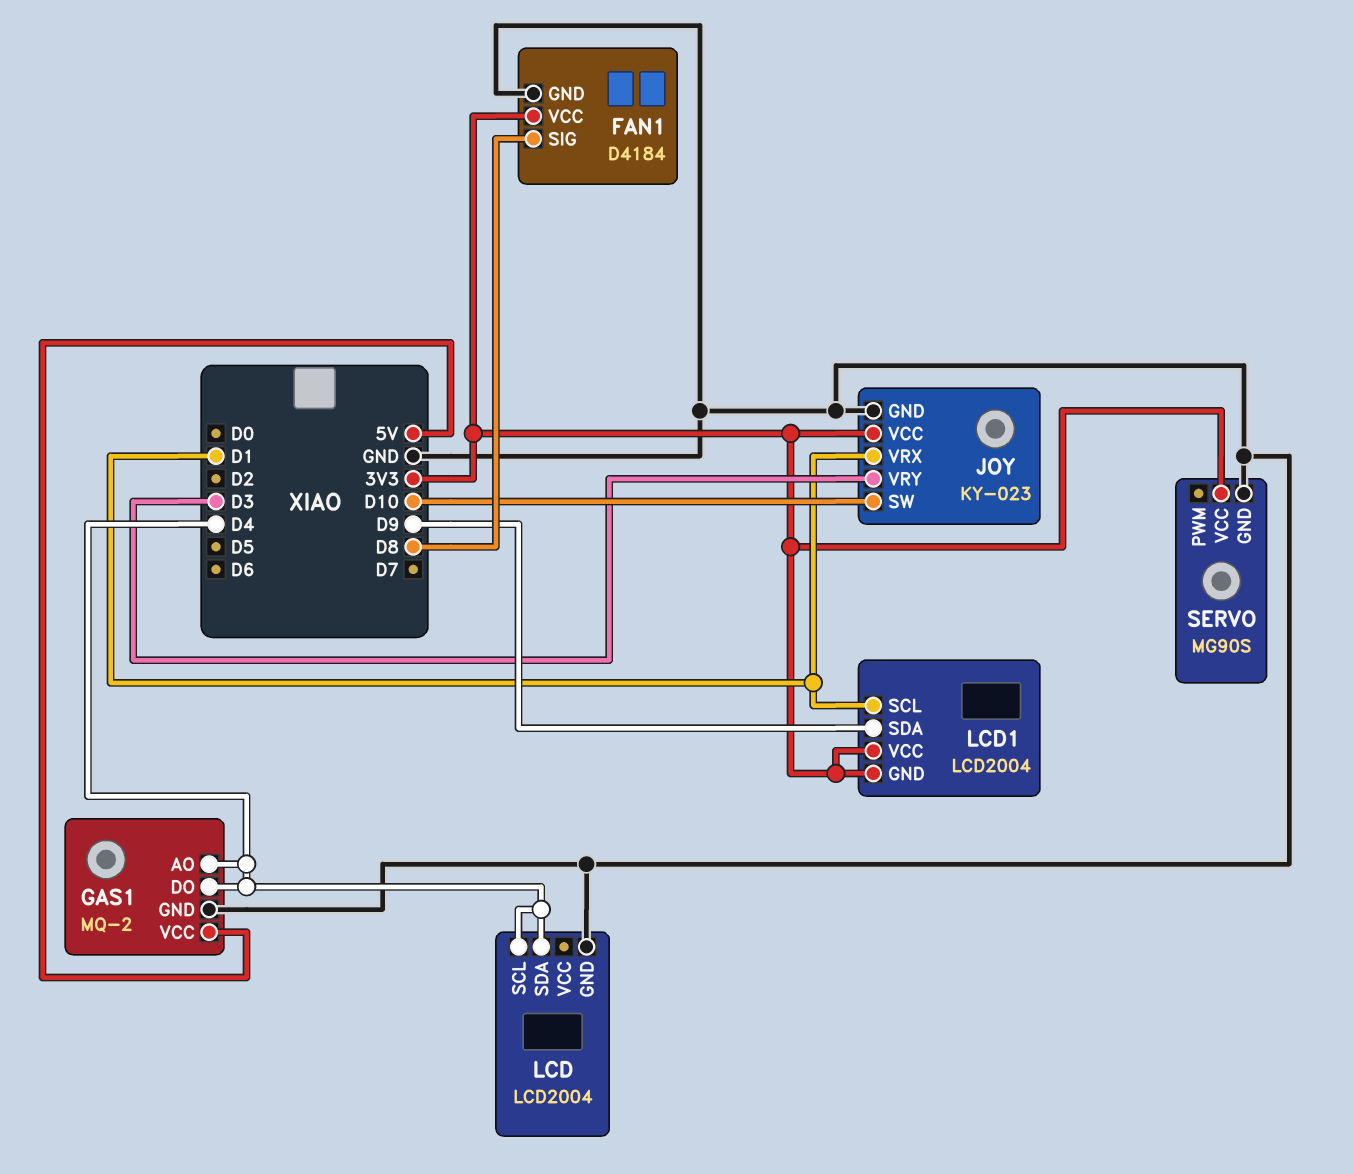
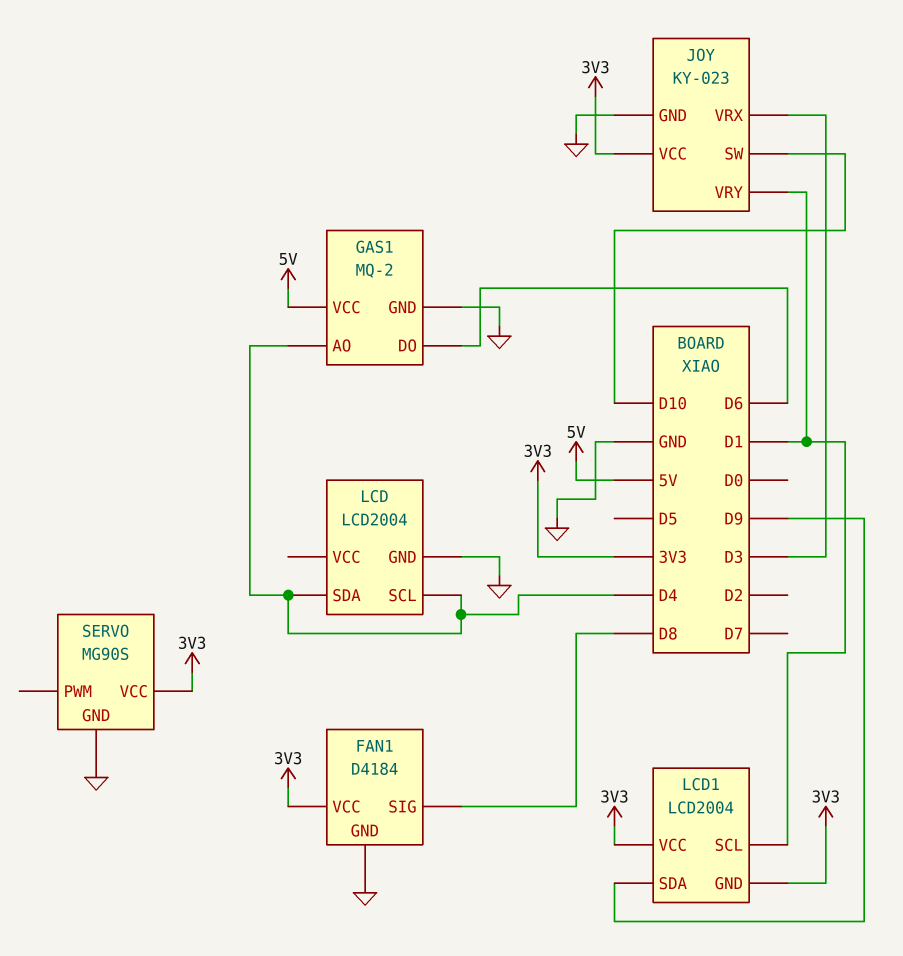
GAS1 pin DO: D4 -> D6
JOY pin VRX: D1 -> D3
JOY pin VRY: D3 -> D1

